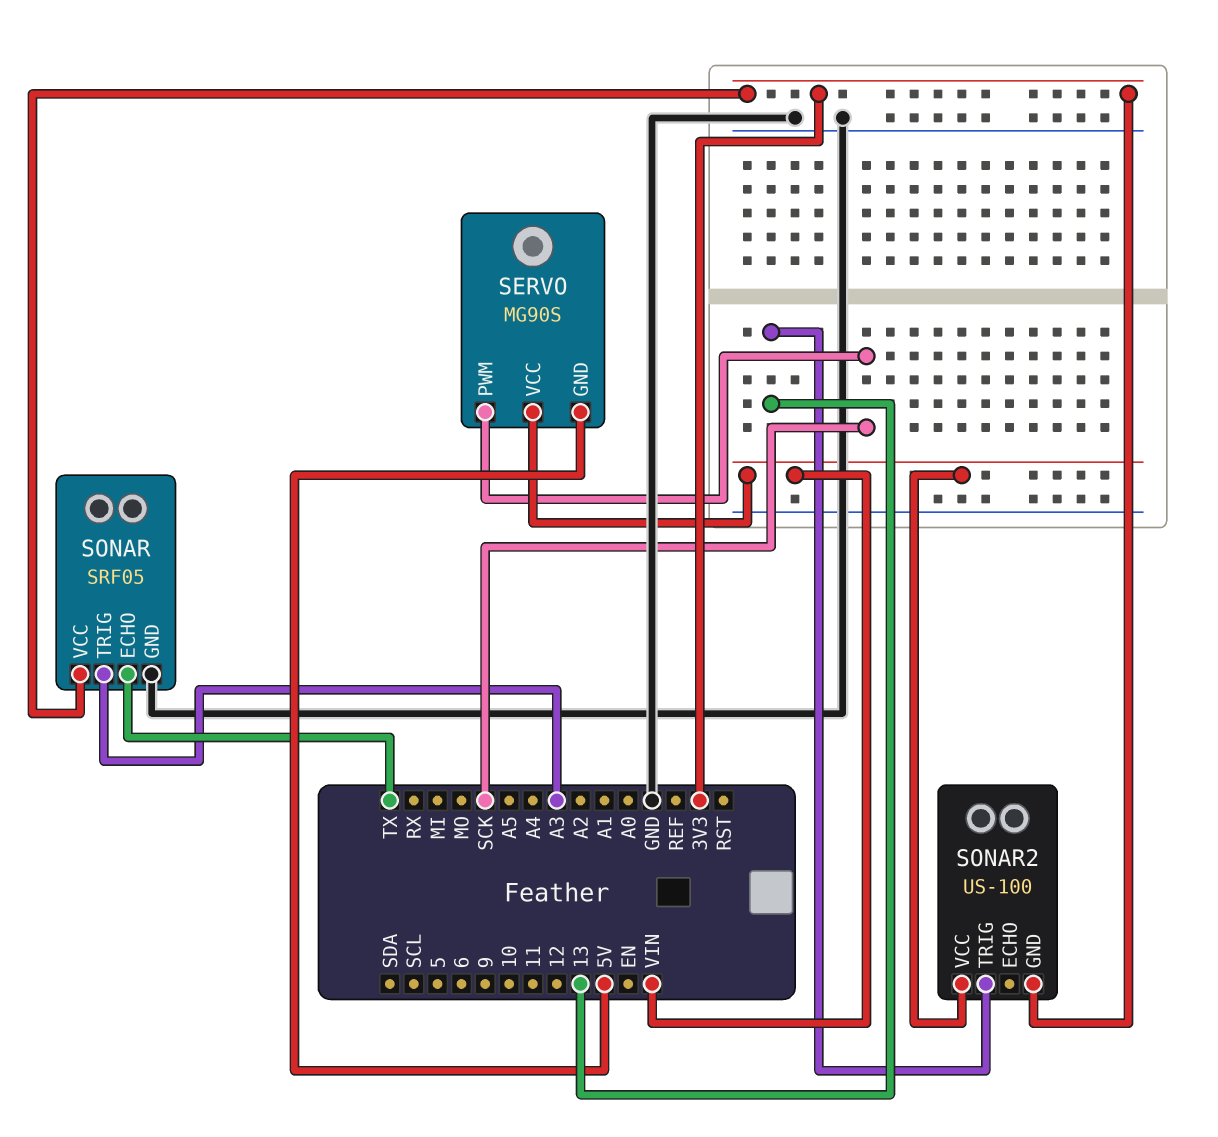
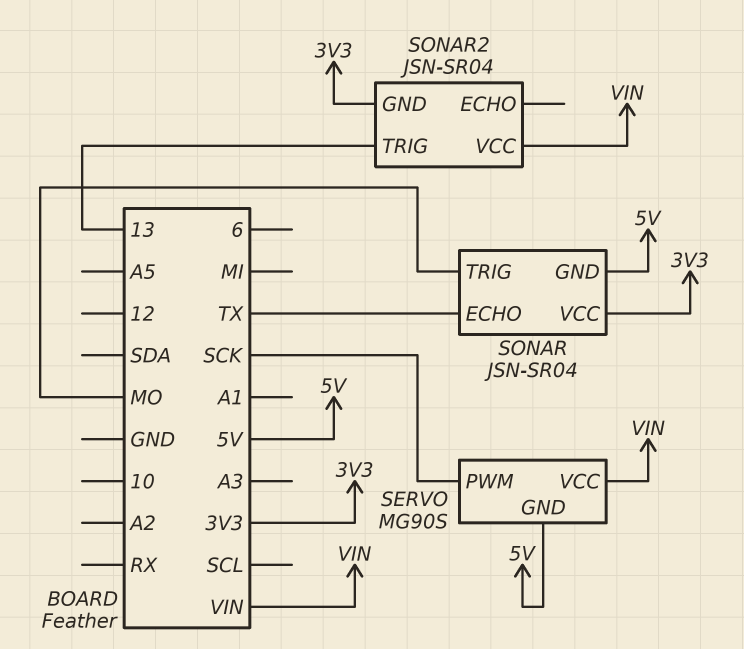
SONAR: SRF05 -> JSN-SR04
SONAR pin GND: GND -> 5V
SONAR pin TRIG: A3 -> MO
SONAR2: US-100 -> JSN-SR04

